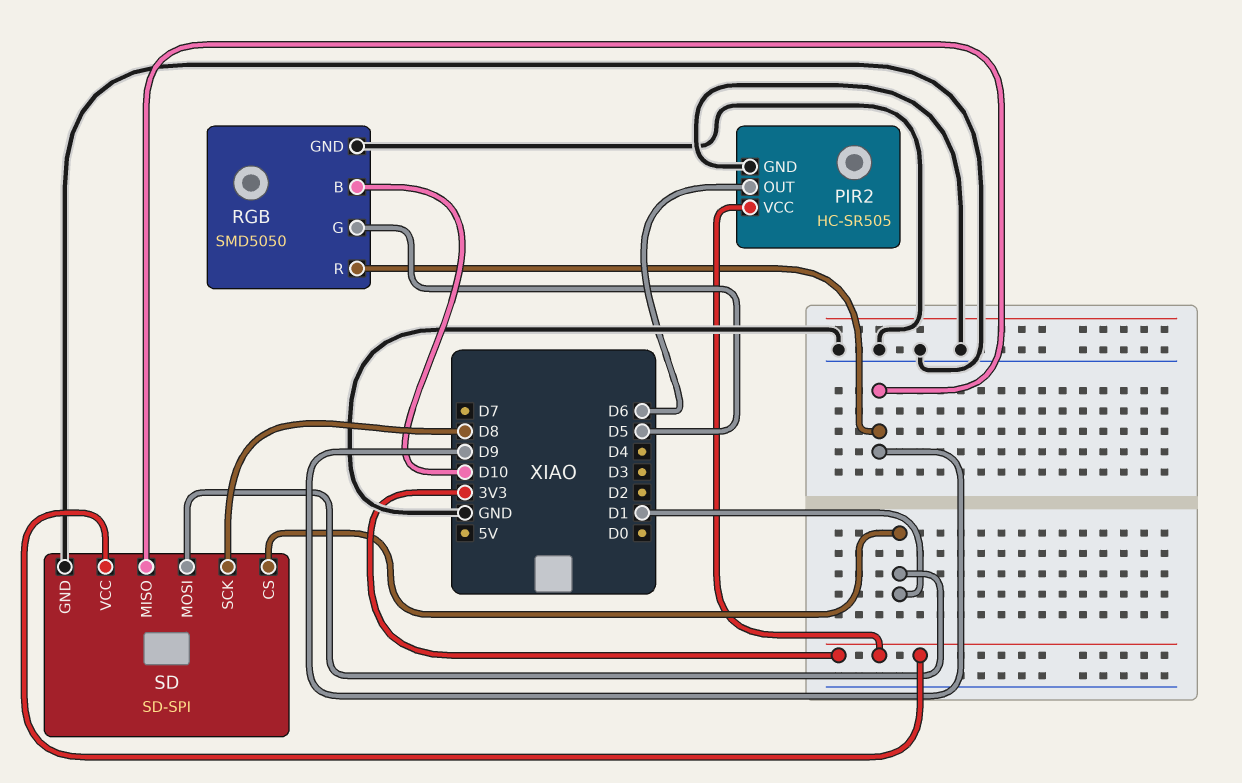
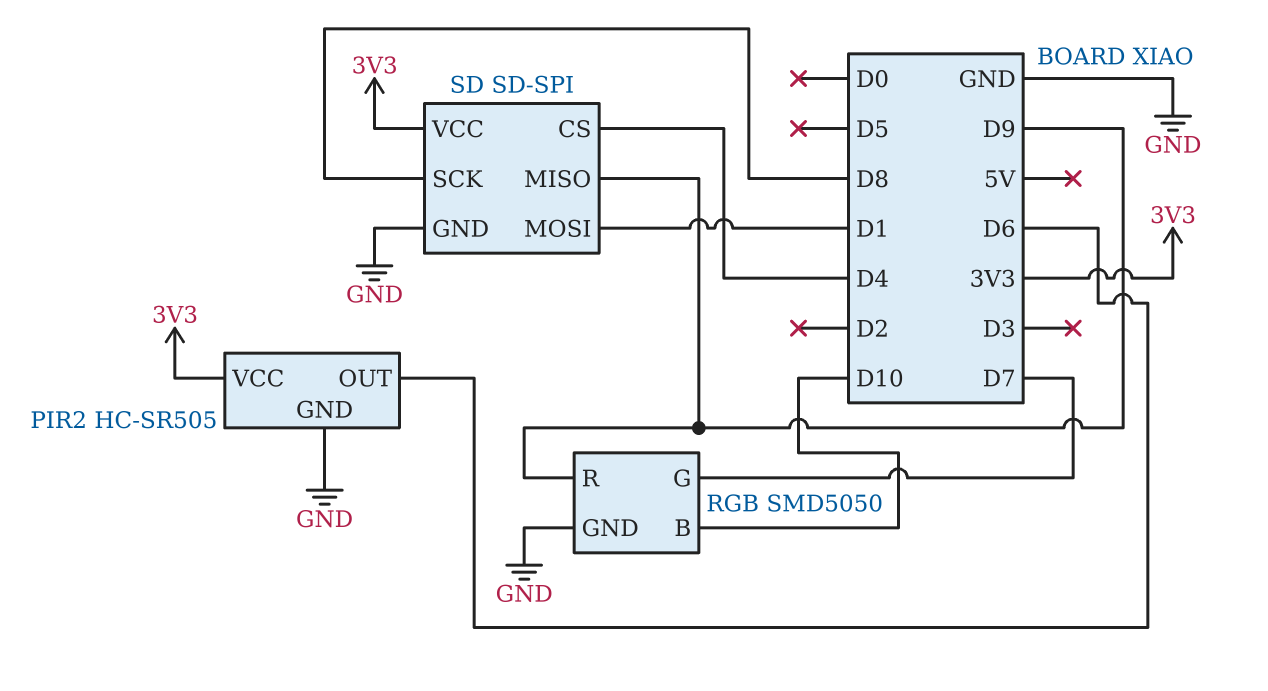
RGB pin G: D5 -> D7
SD pin CS: D1 -> D4

